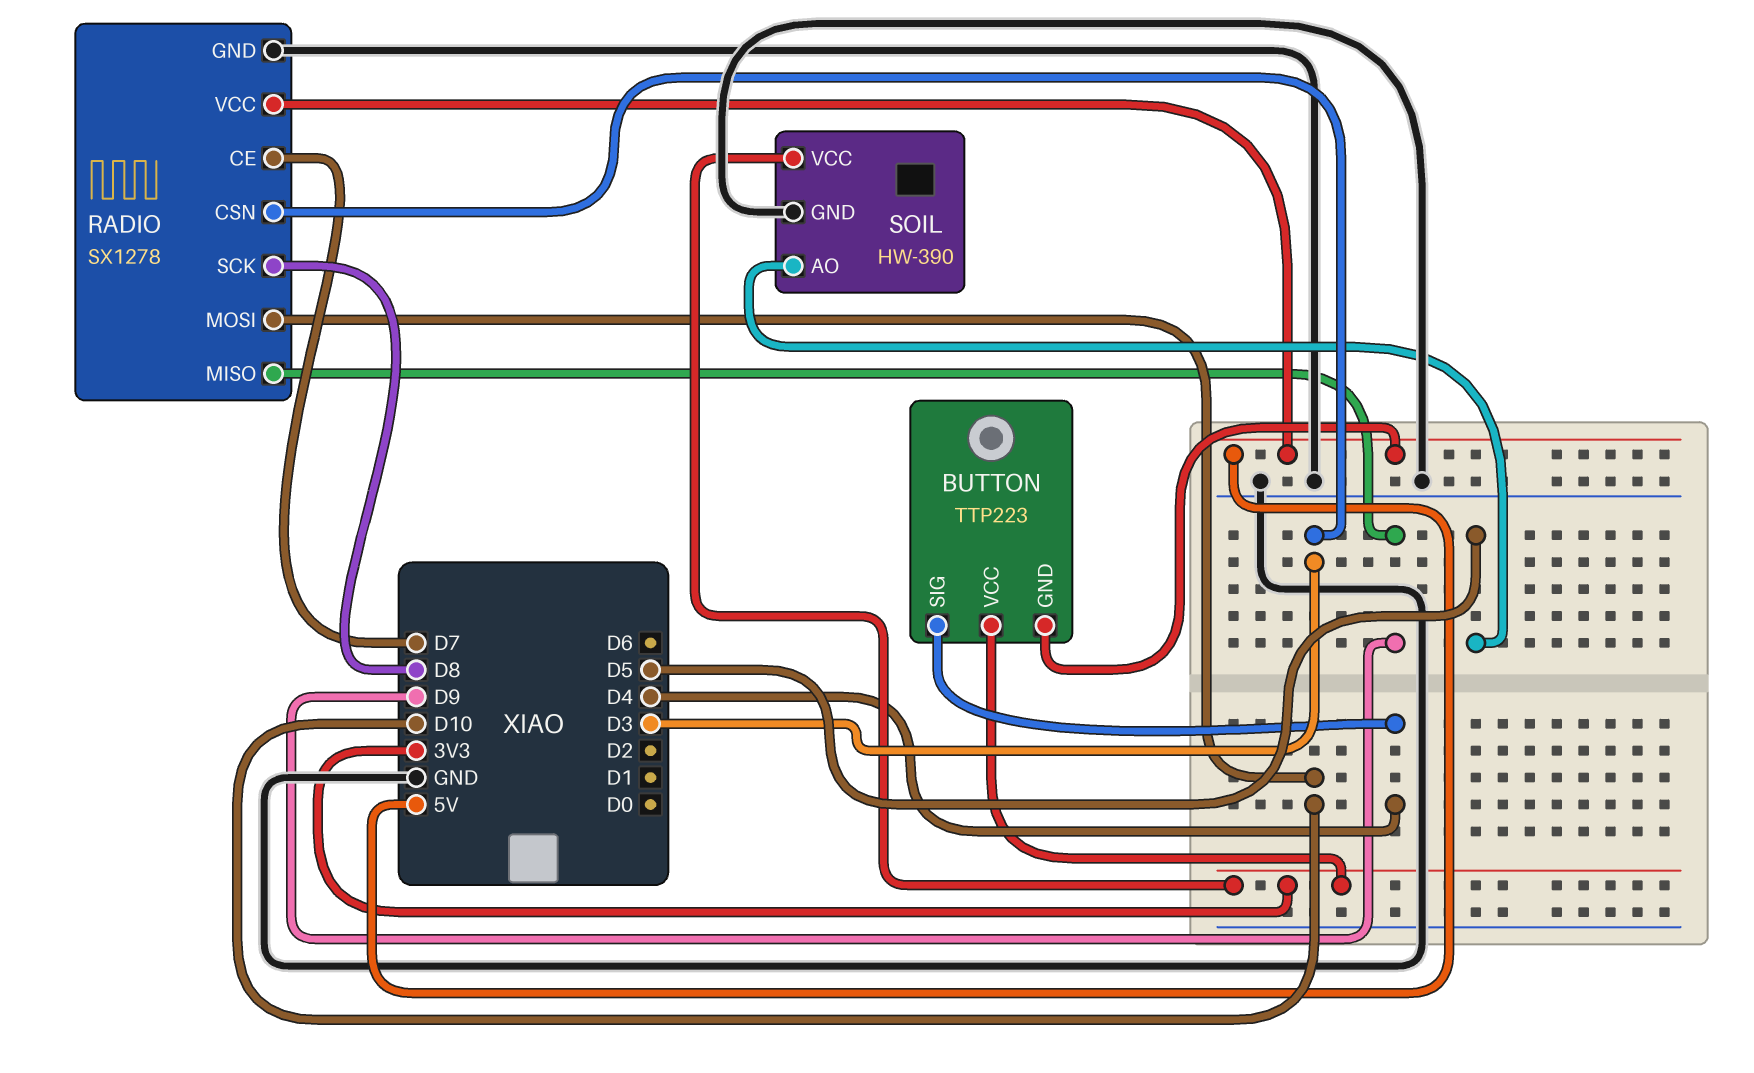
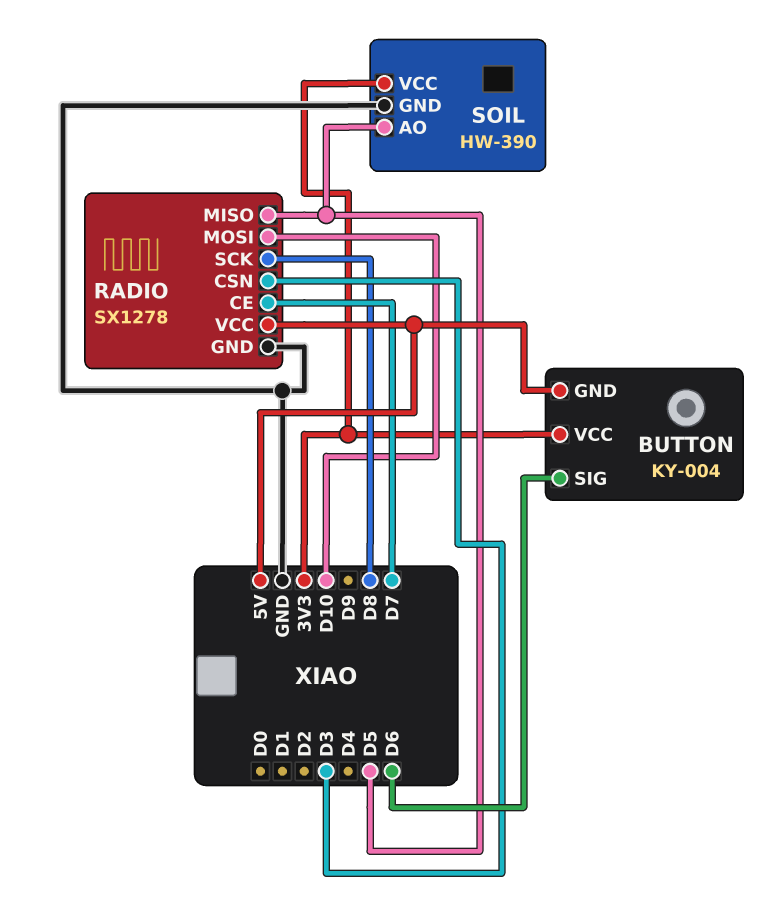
BUTTON: TTP223 -> KY-004
BUTTON pin SIG: D4 -> D6
RADIO pin MISO: D9 -> D5

